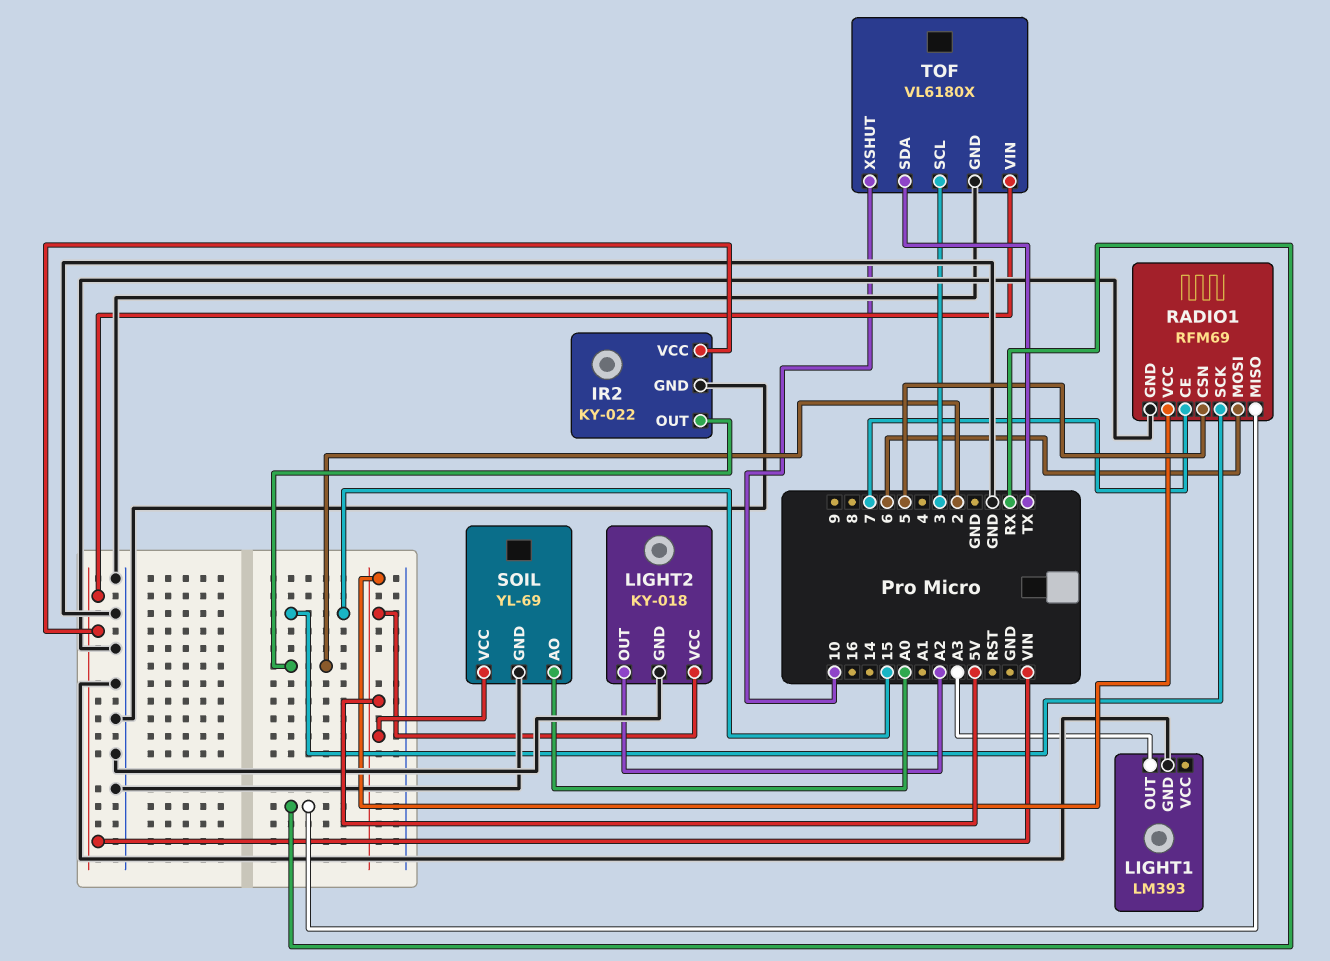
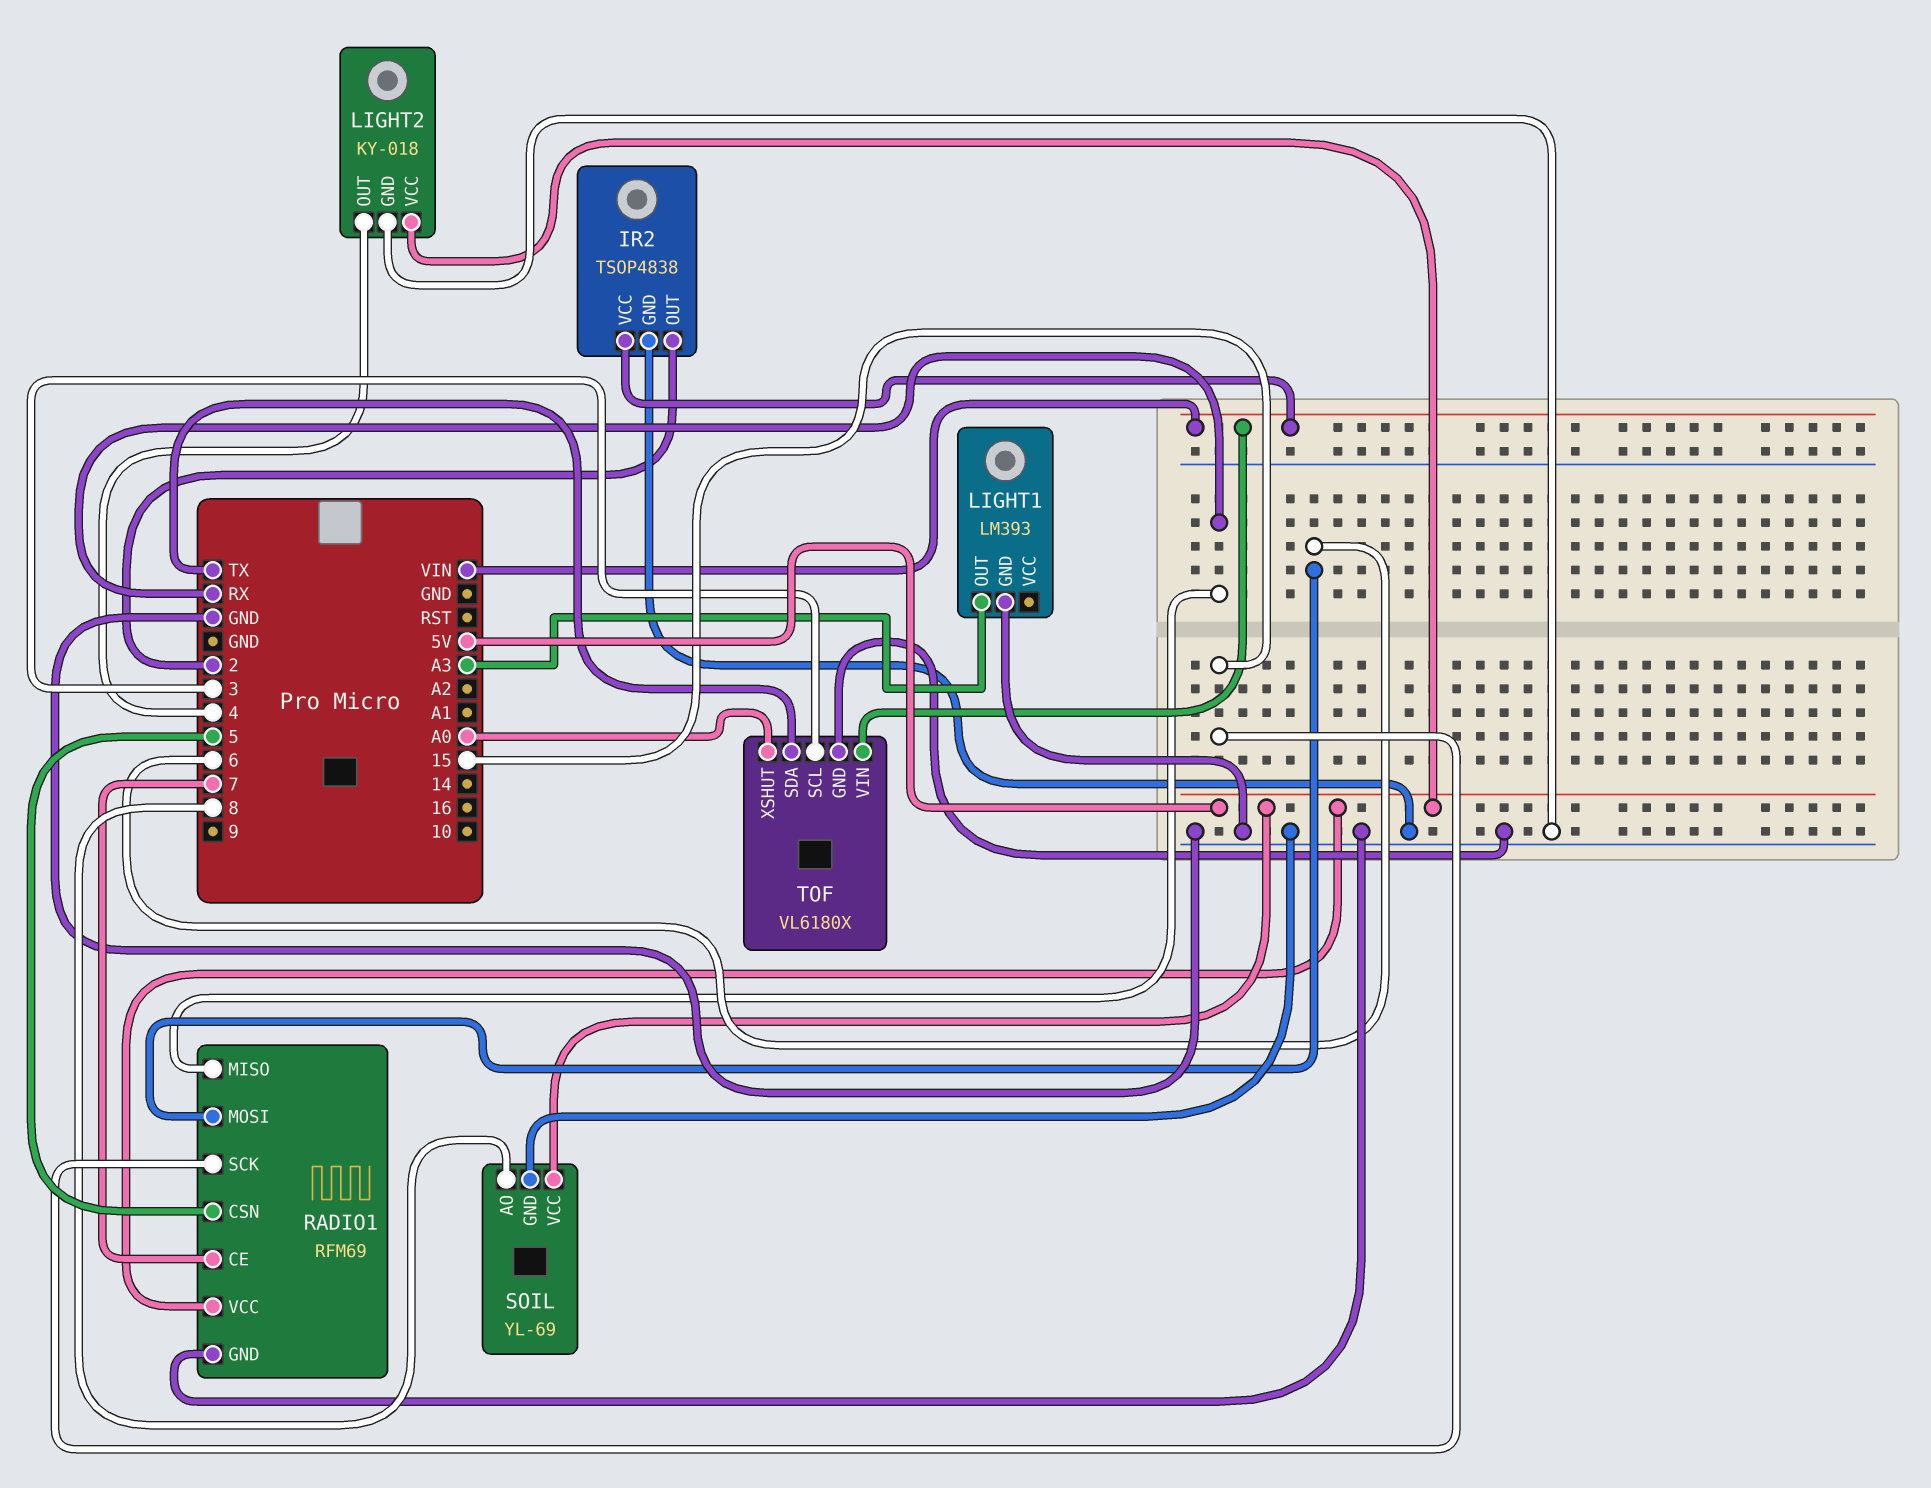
IR2: KY-022 -> TSOP4838
LIGHT2 pin OUT: A2 -> 4
SOIL pin AO: A0 -> 8
TOF pin XSHUT: 10 -> A0

